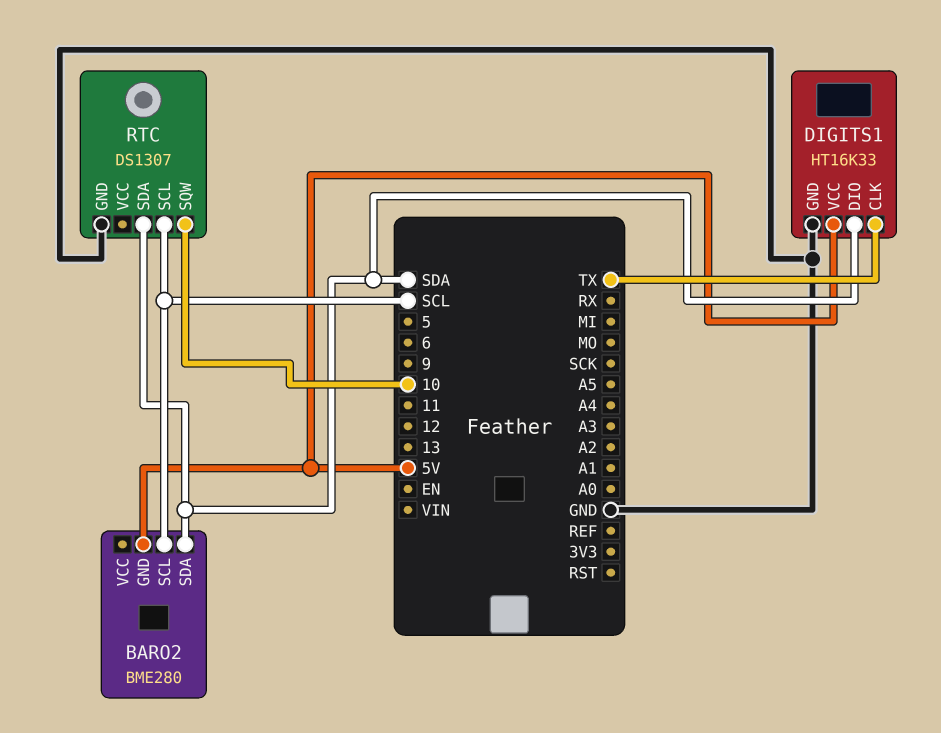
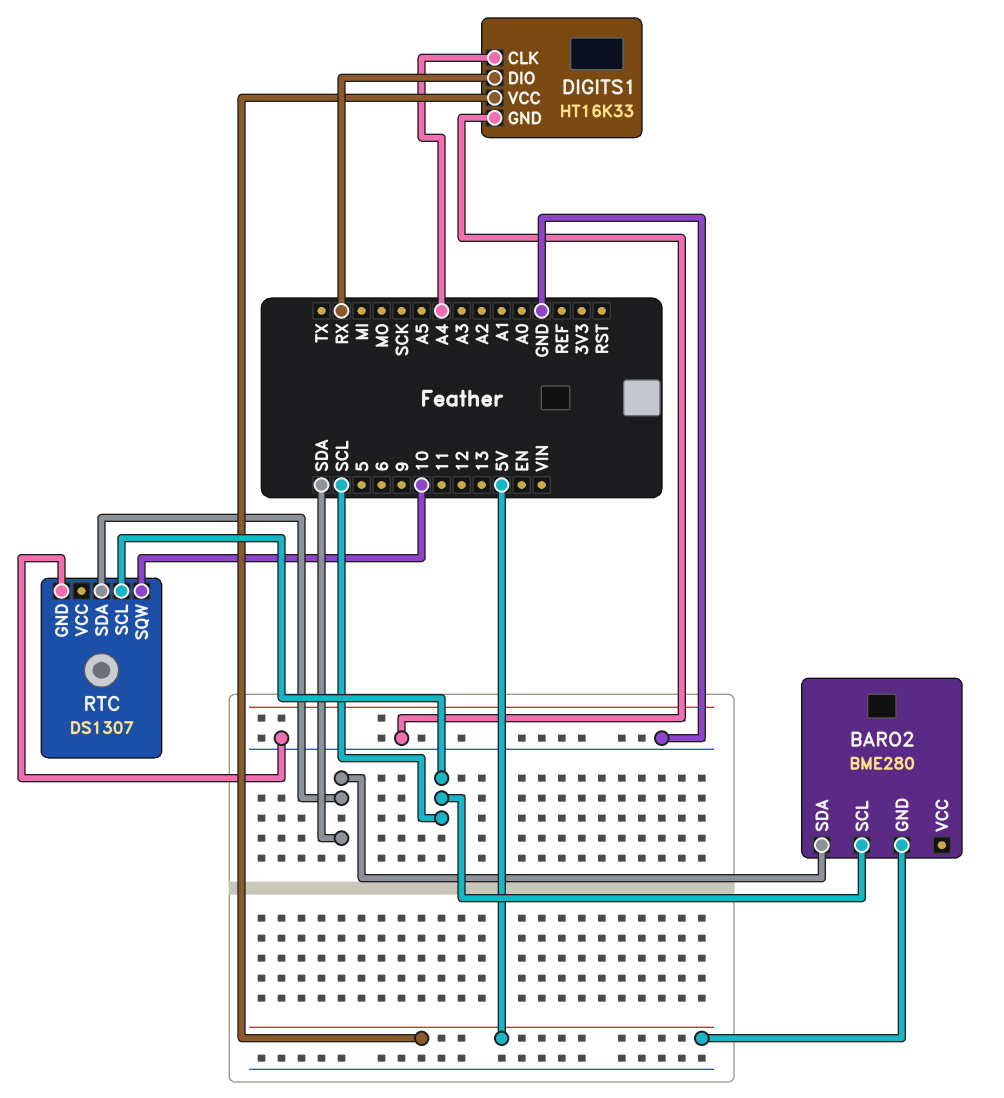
DIGITS1 pin CLK: TX -> A4
DIGITS1 pin DIO: SDA -> RX

